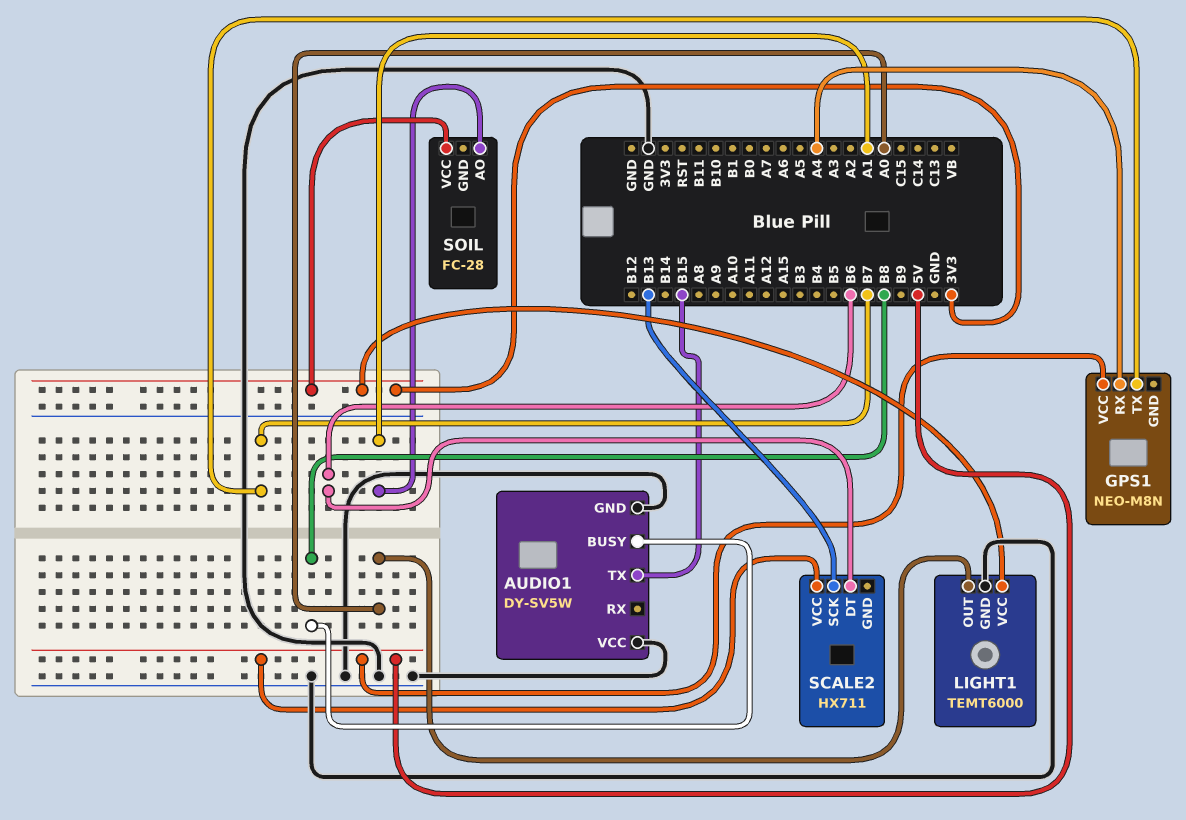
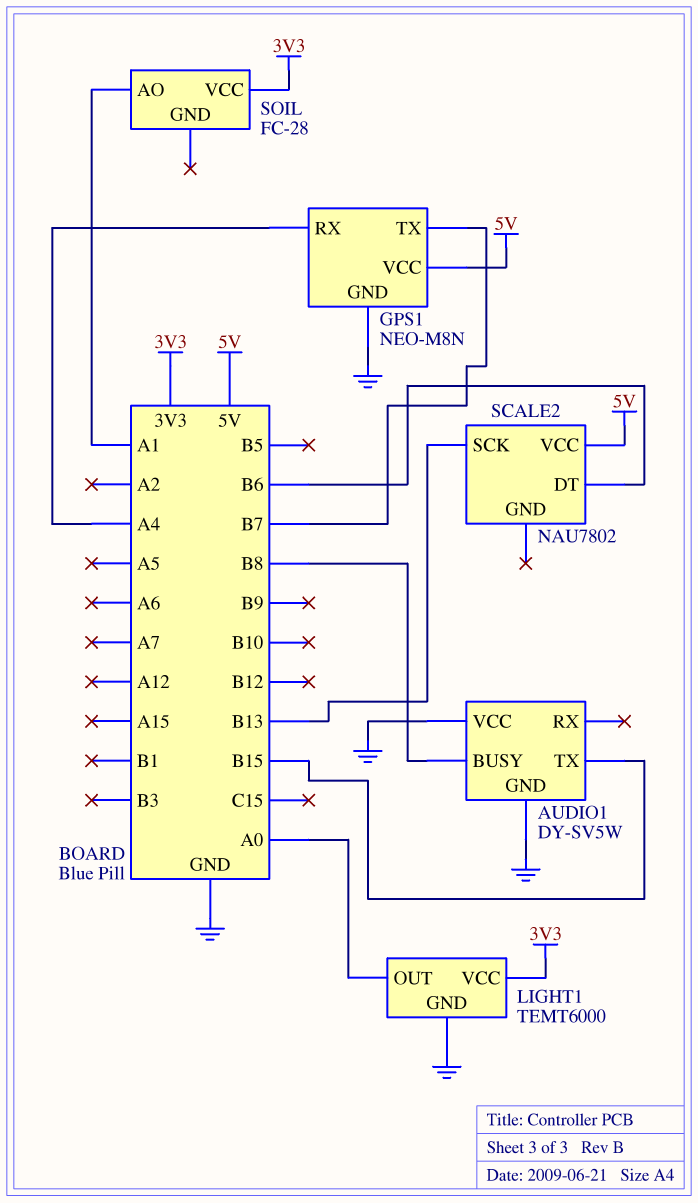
GPS1 pin GND: none -> GND
SCALE2: HX711 -> NAU7802

